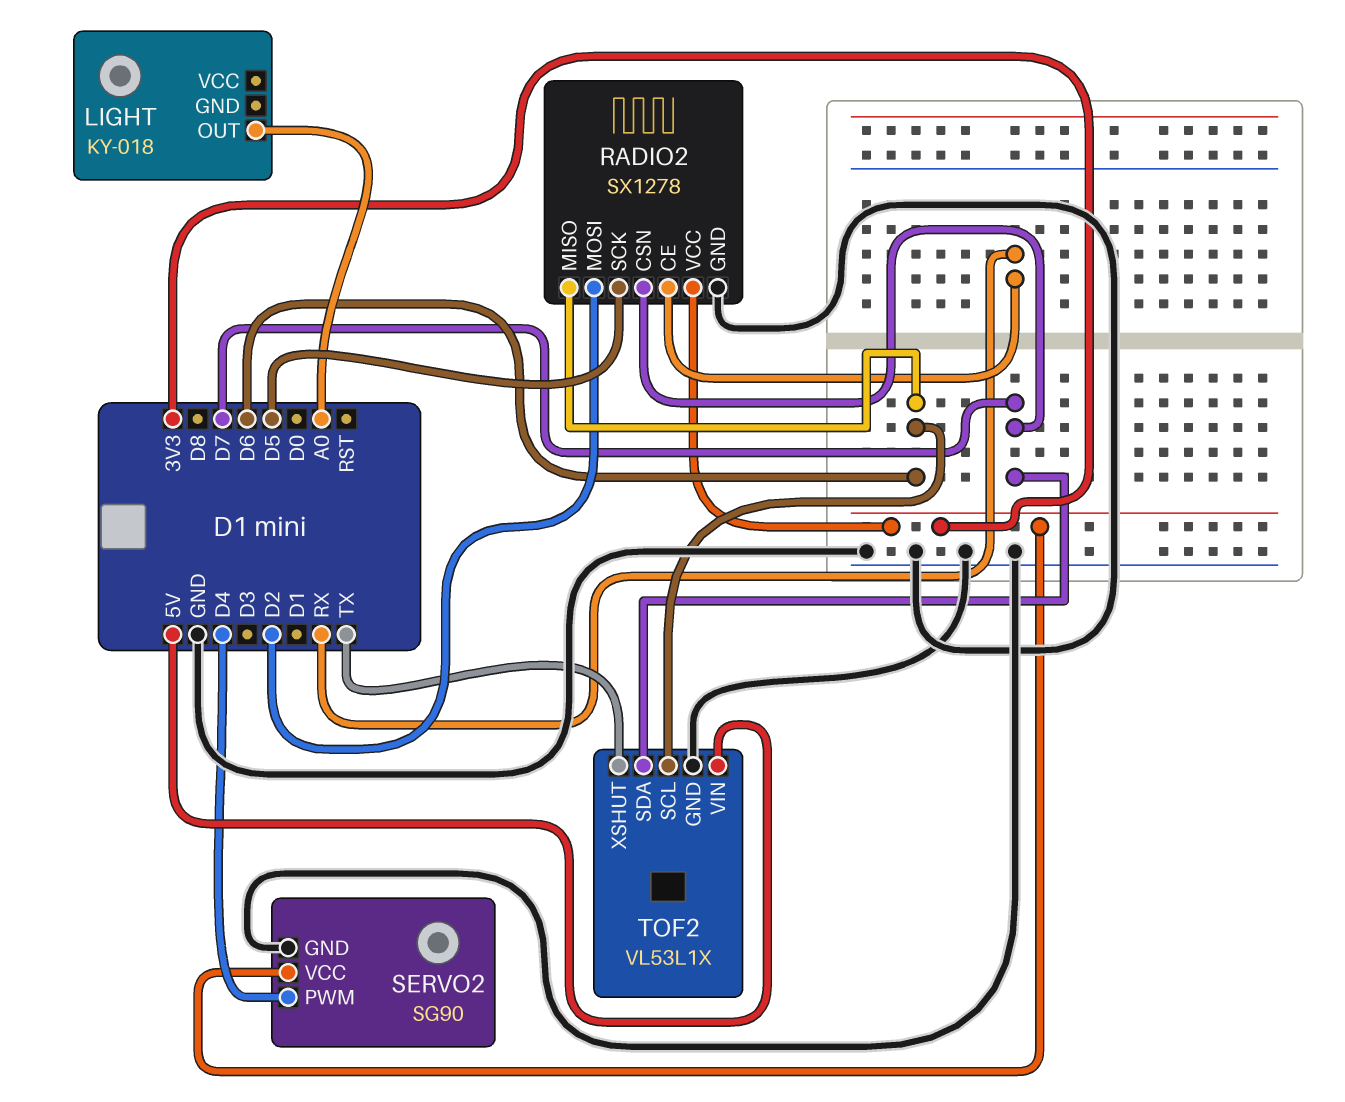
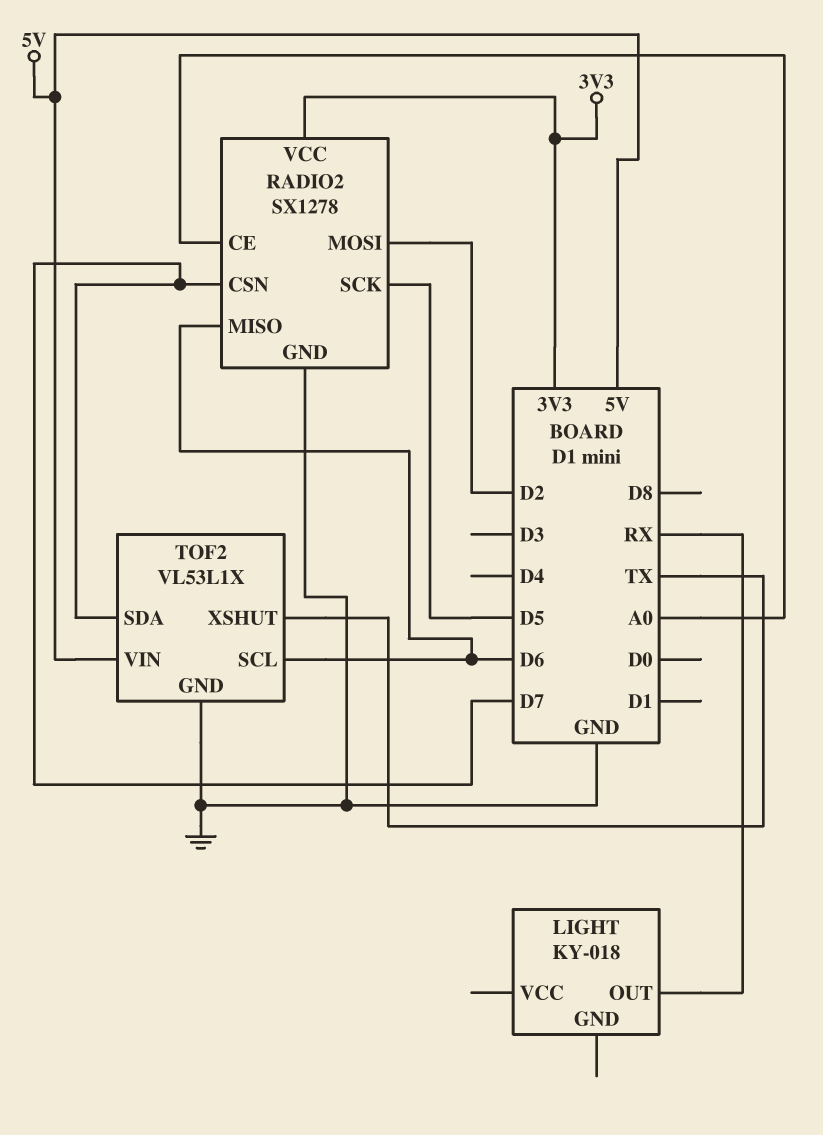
LIGHT pin OUT: A0 -> RX
RADIO2 pin CE: RX -> A0
SERVO2: SG90 -> none
SERVO2 pin GND: GND -> none
SERVO2 pin PWM: D4 -> none
SERVO2 pin VCC: 3V3 -> none

